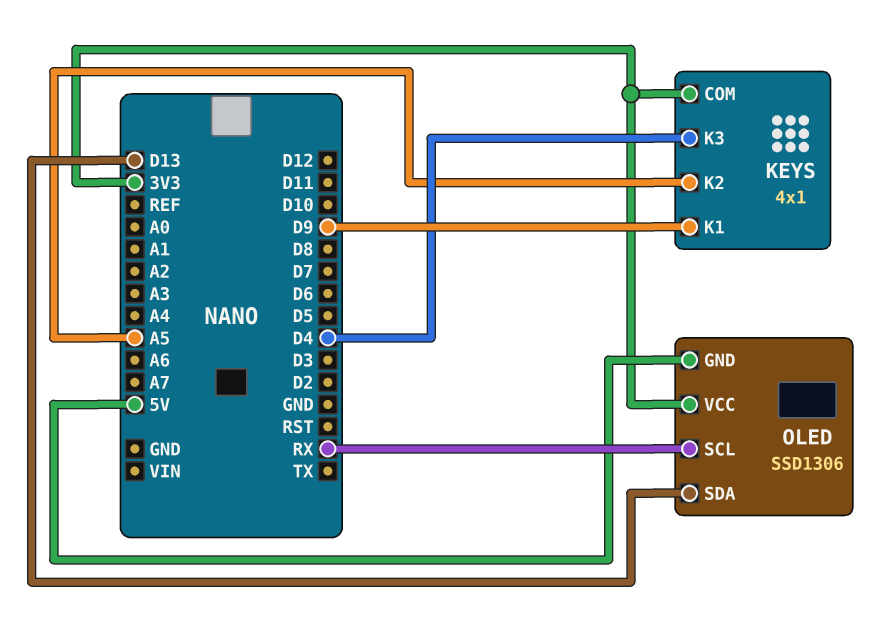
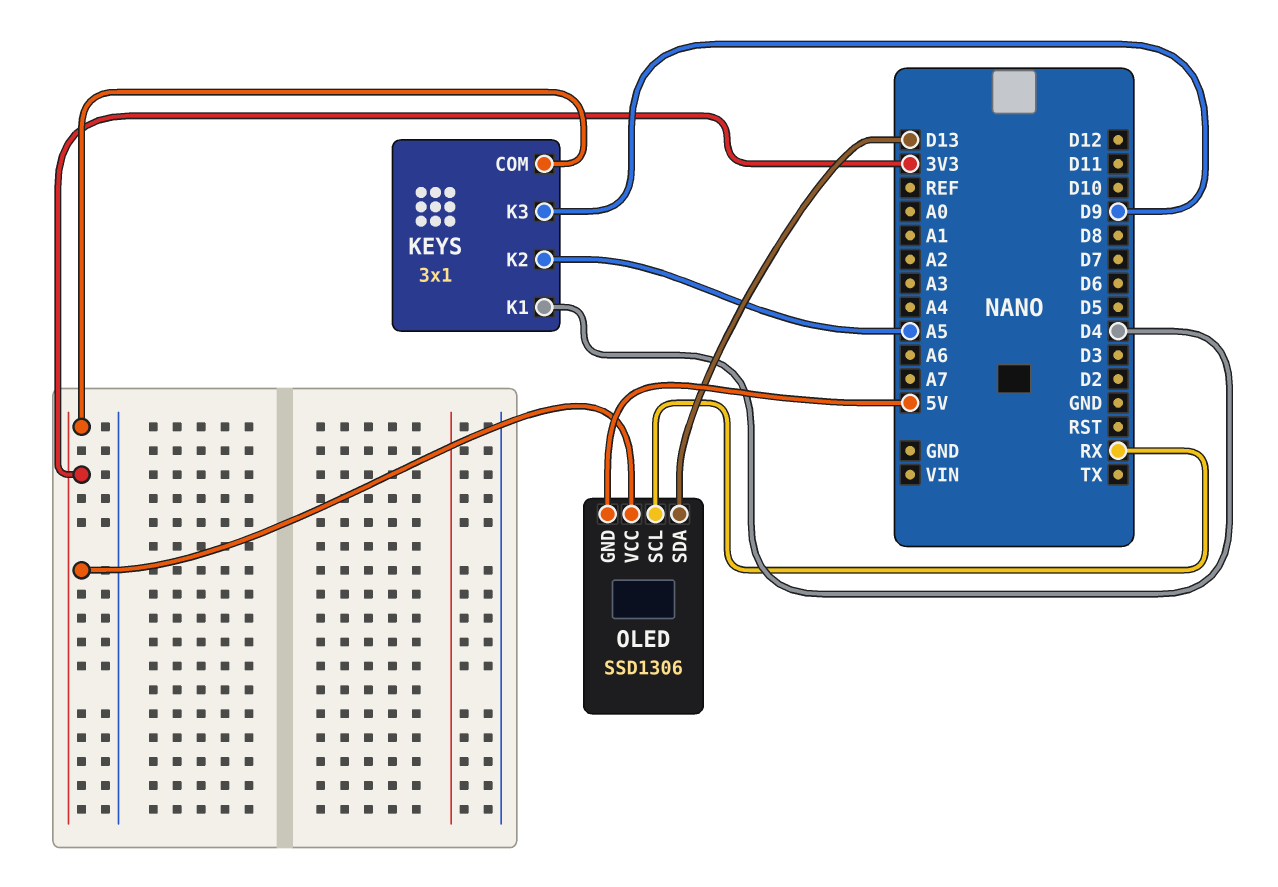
KEYS: 4x1 -> 3x1
KEYS pin K1: D9 -> D4
KEYS pin K3: D4 -> D9

